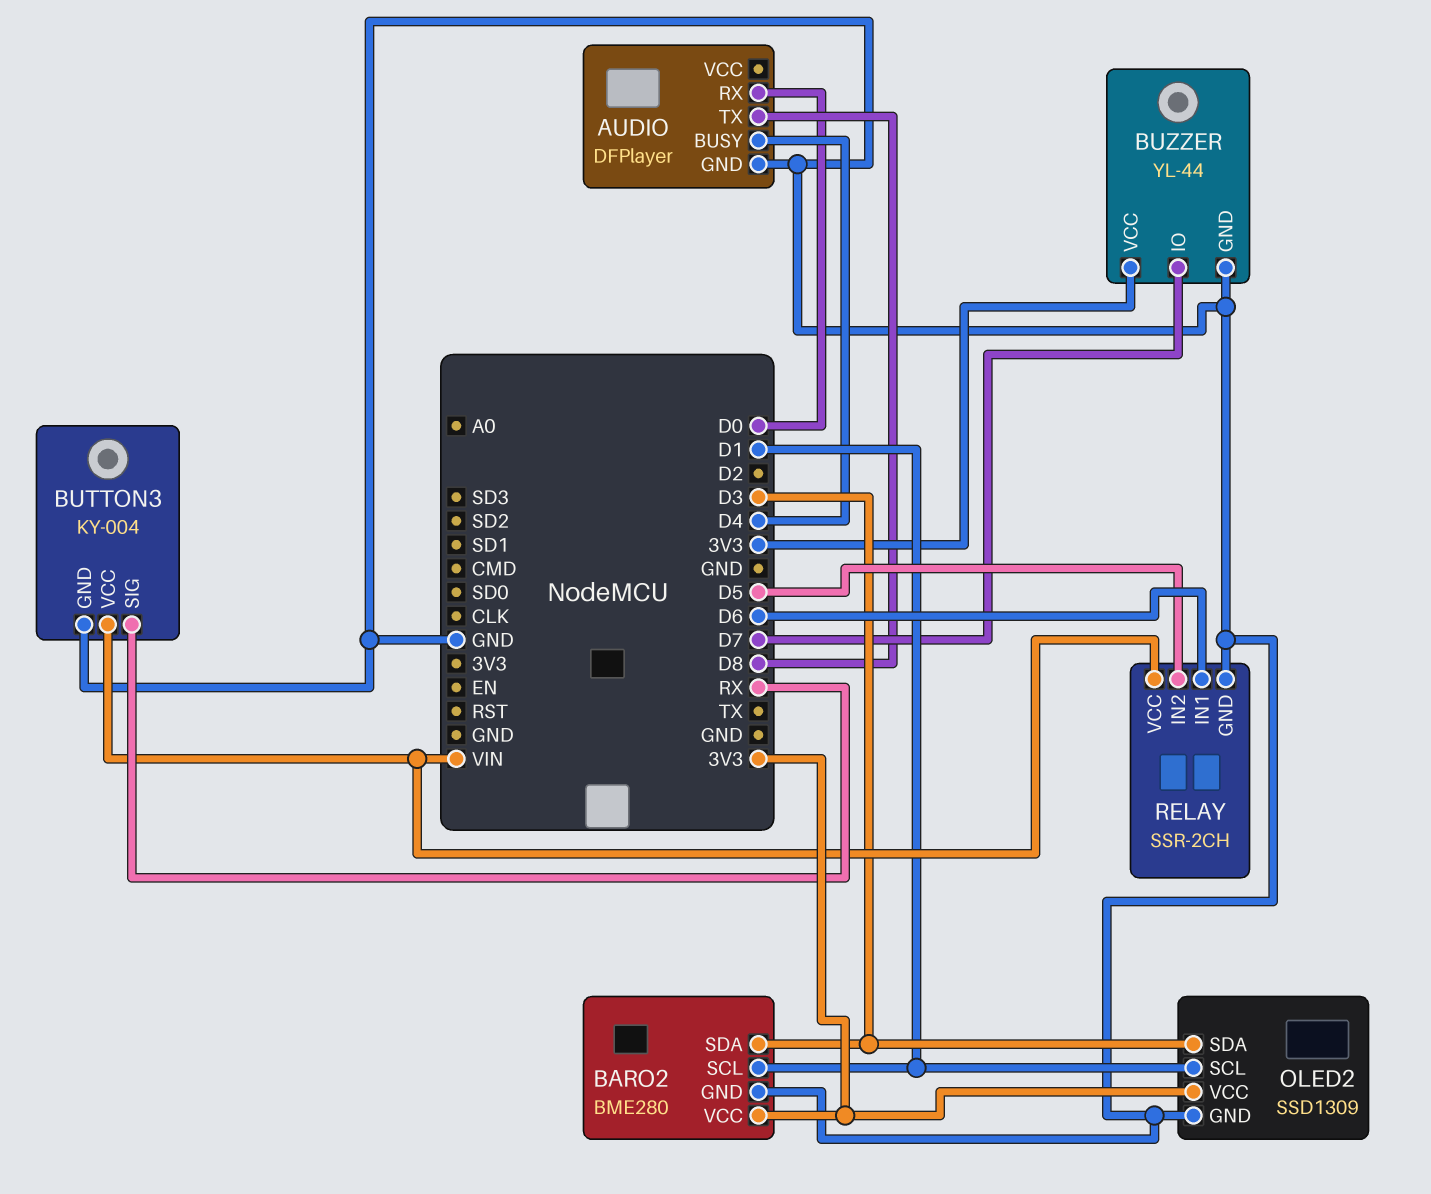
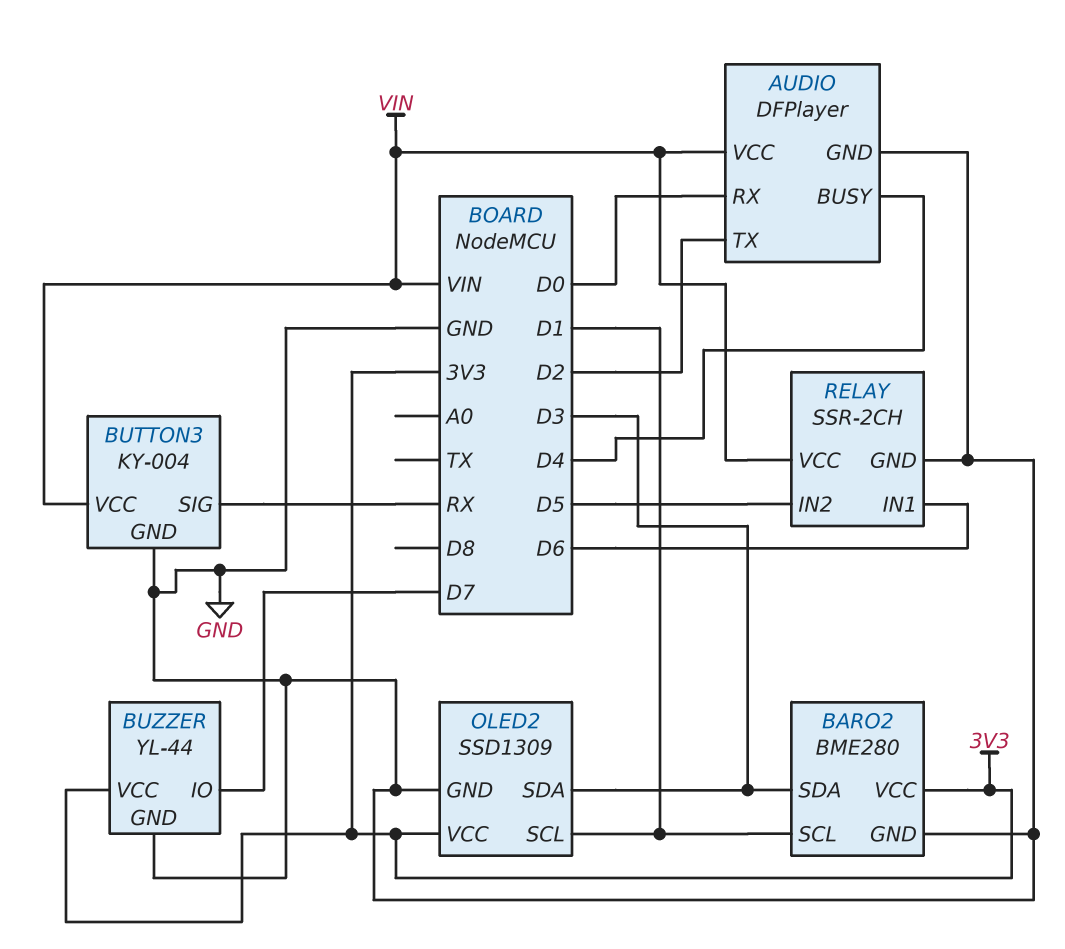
AUDIO pin TX: D8 -> D2
AUDIO pin VCC: none -> VIN

